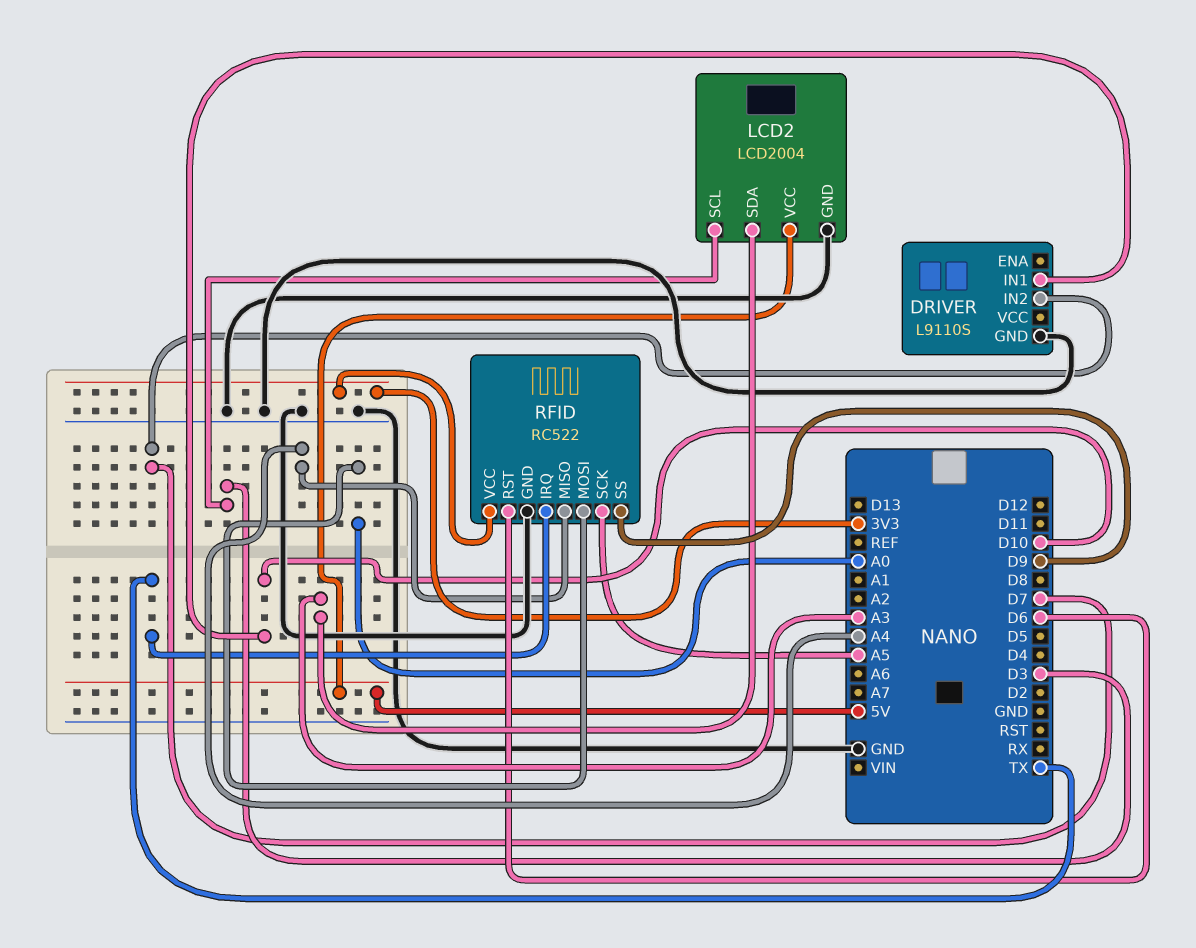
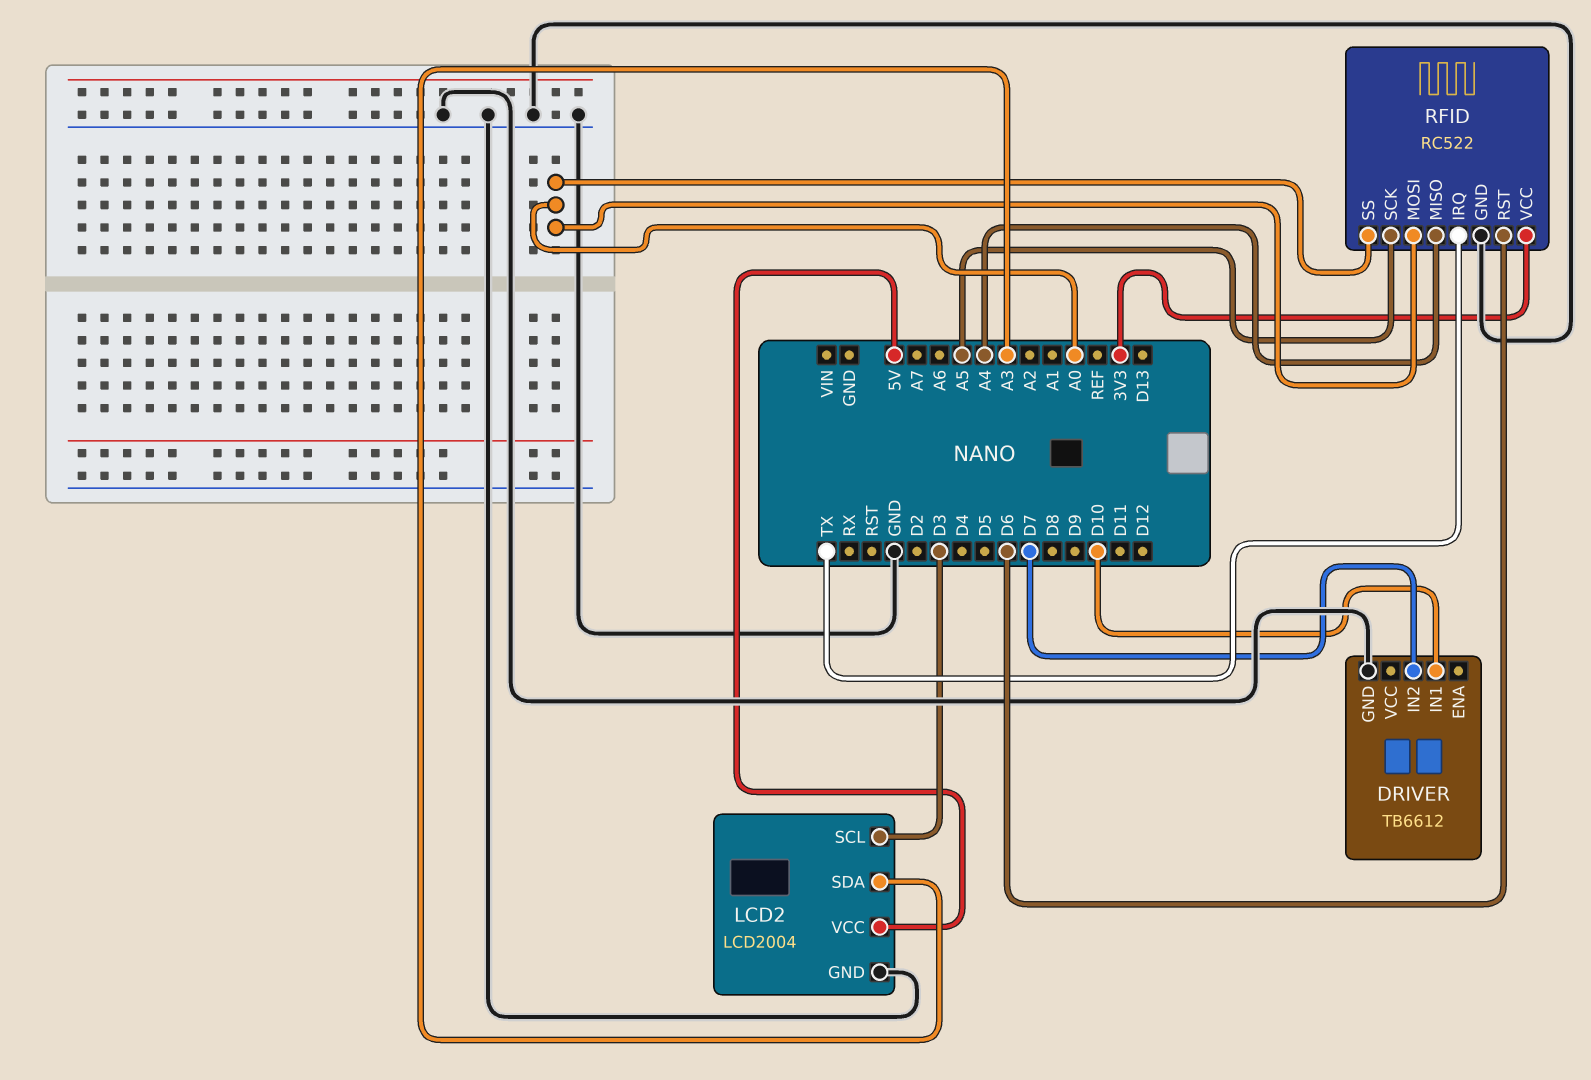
DRIVER: L9110S -> TB6612
RFID pin SS: D9 -> A0

